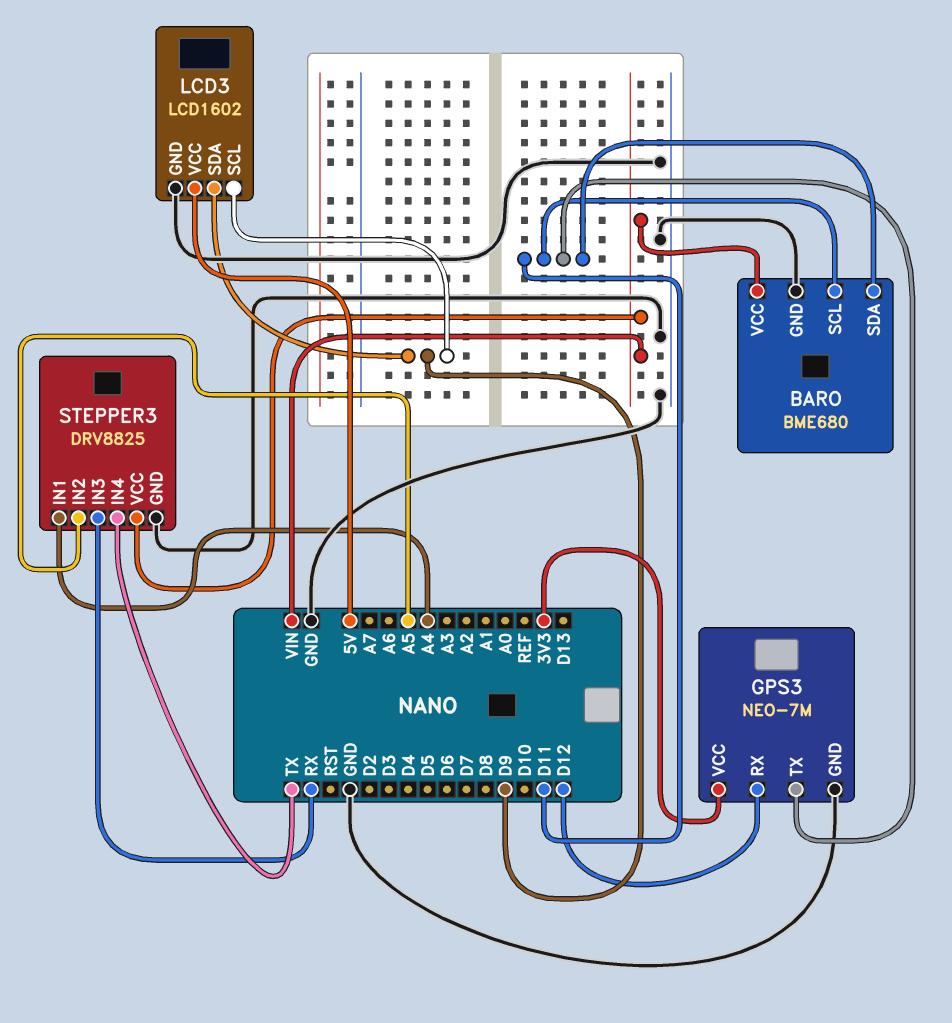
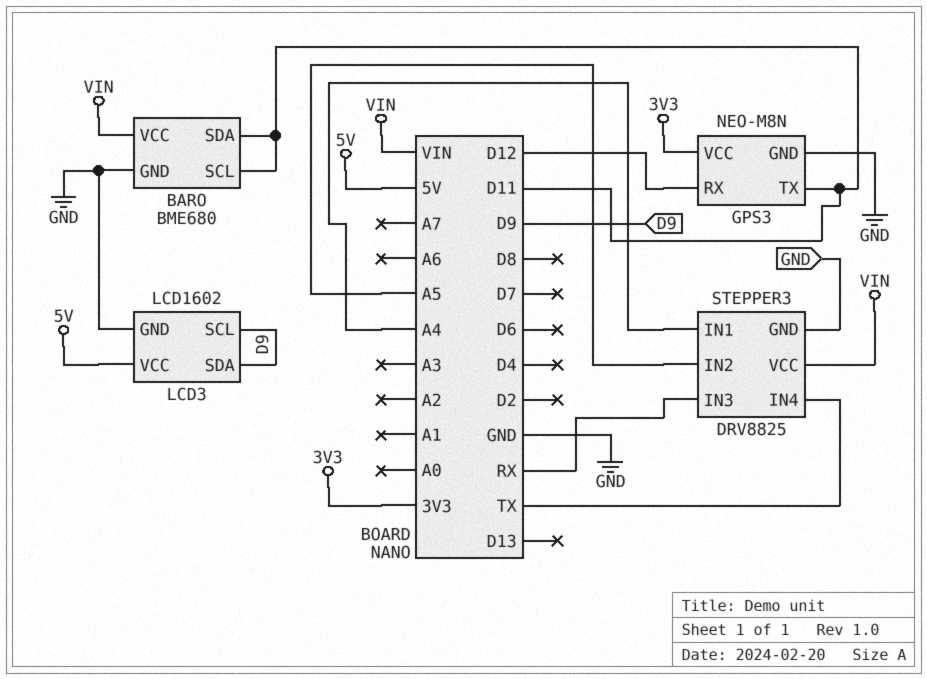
GPS3: NEO-7M -> NEO-M8N

